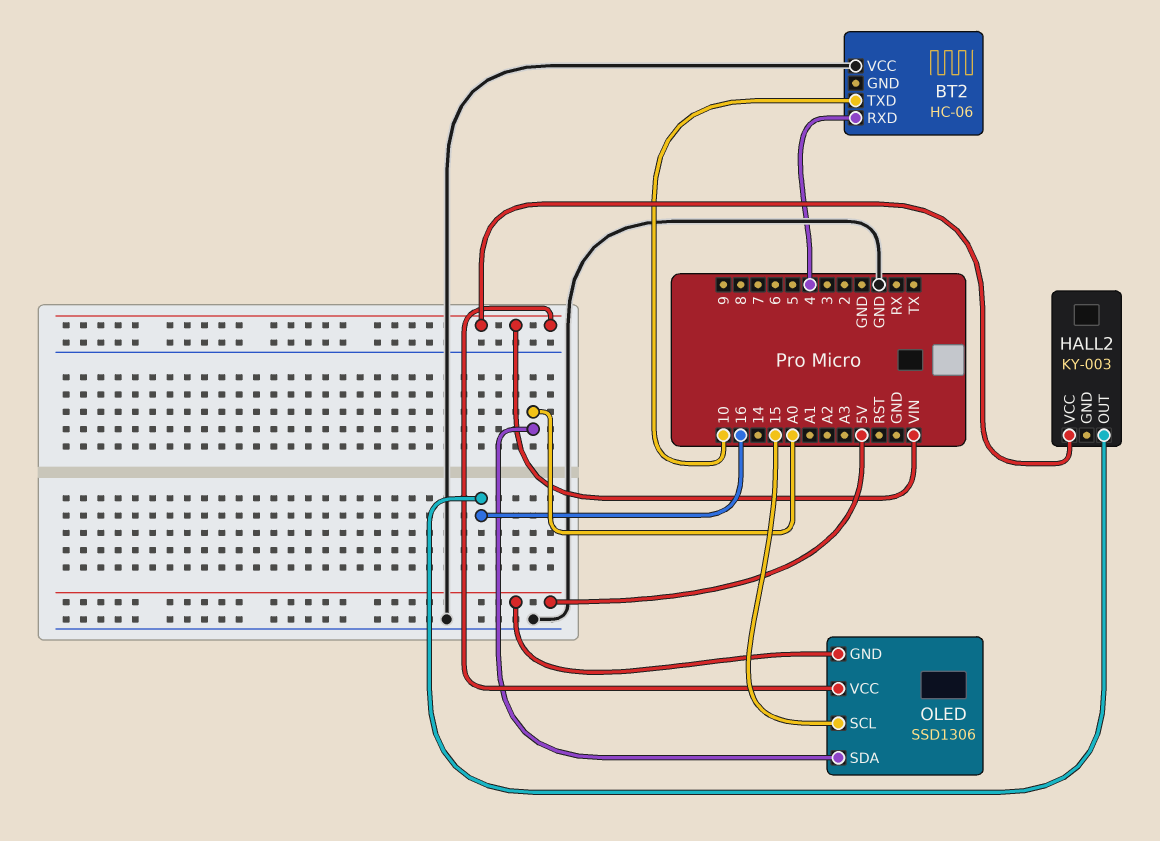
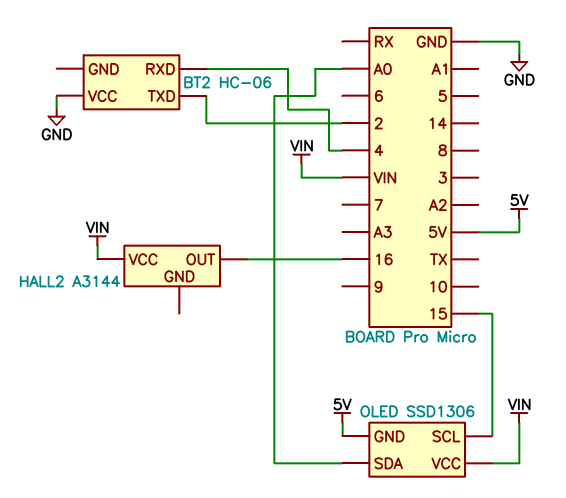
BT2 pin TXD: 10 -> 2
HALL2: KY-003 -> A3144

